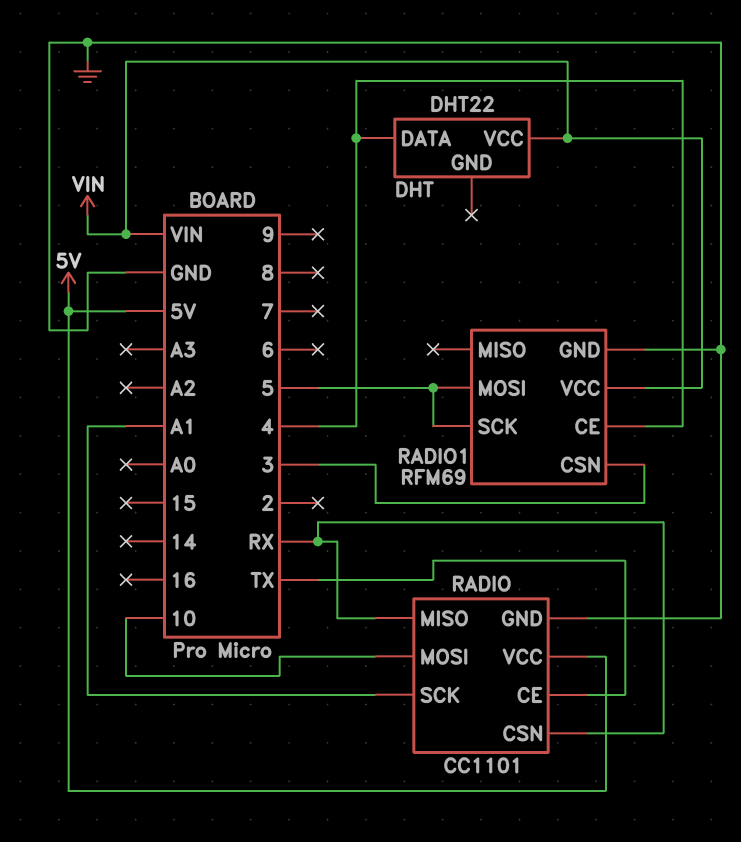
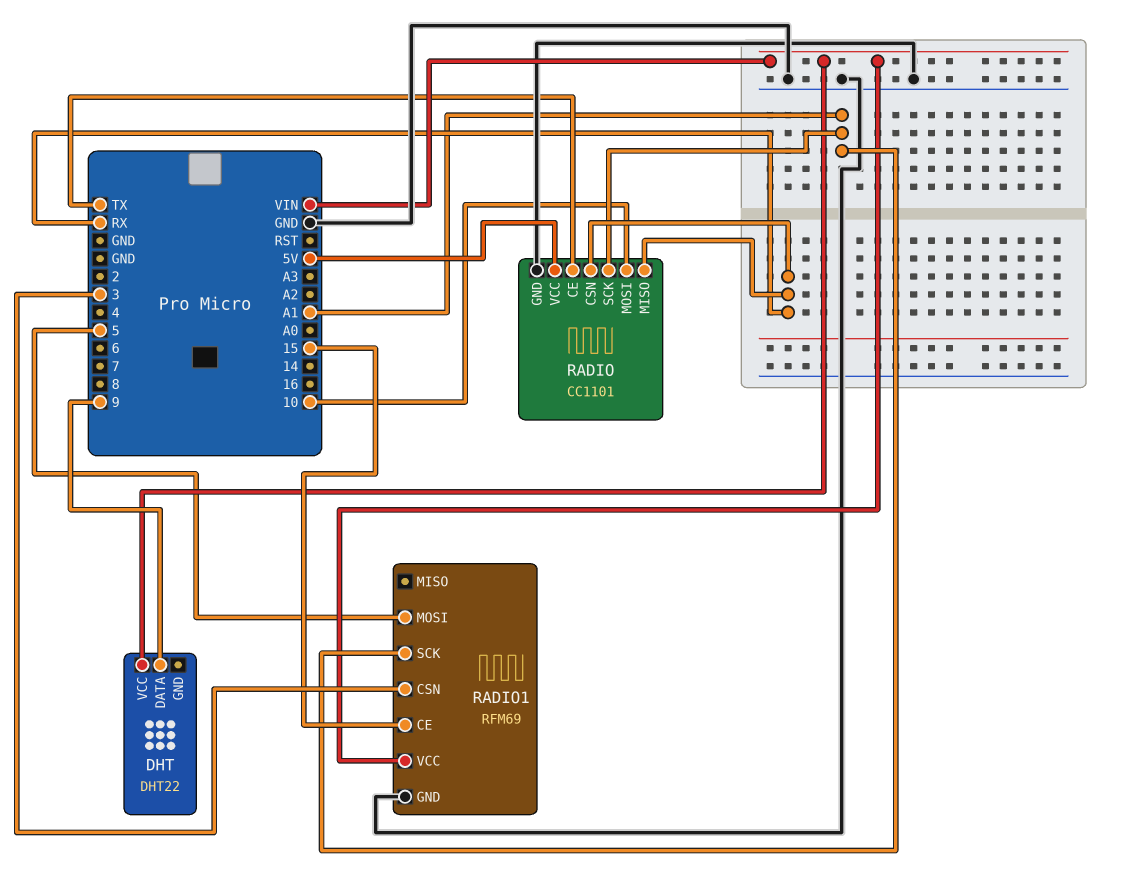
DHT pin DATA: 4 -> 9
RADIO1 pin CE: 4 -> 15
RADIO1 pin SCK: 5 -> A1

